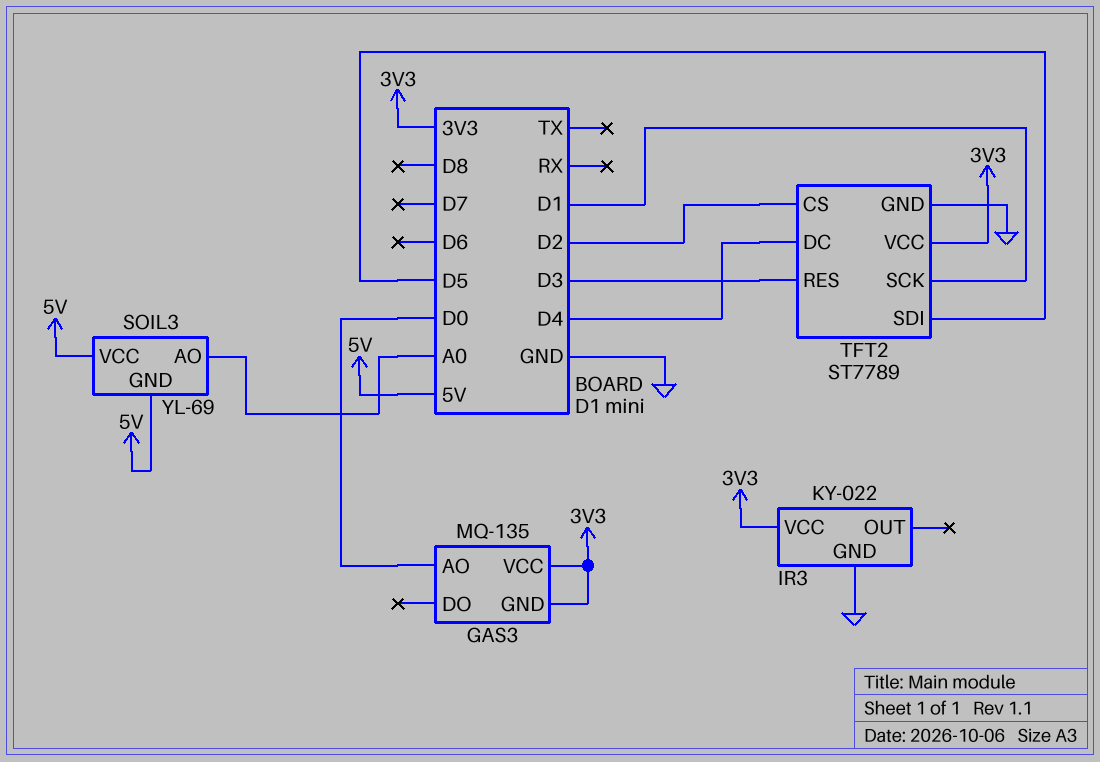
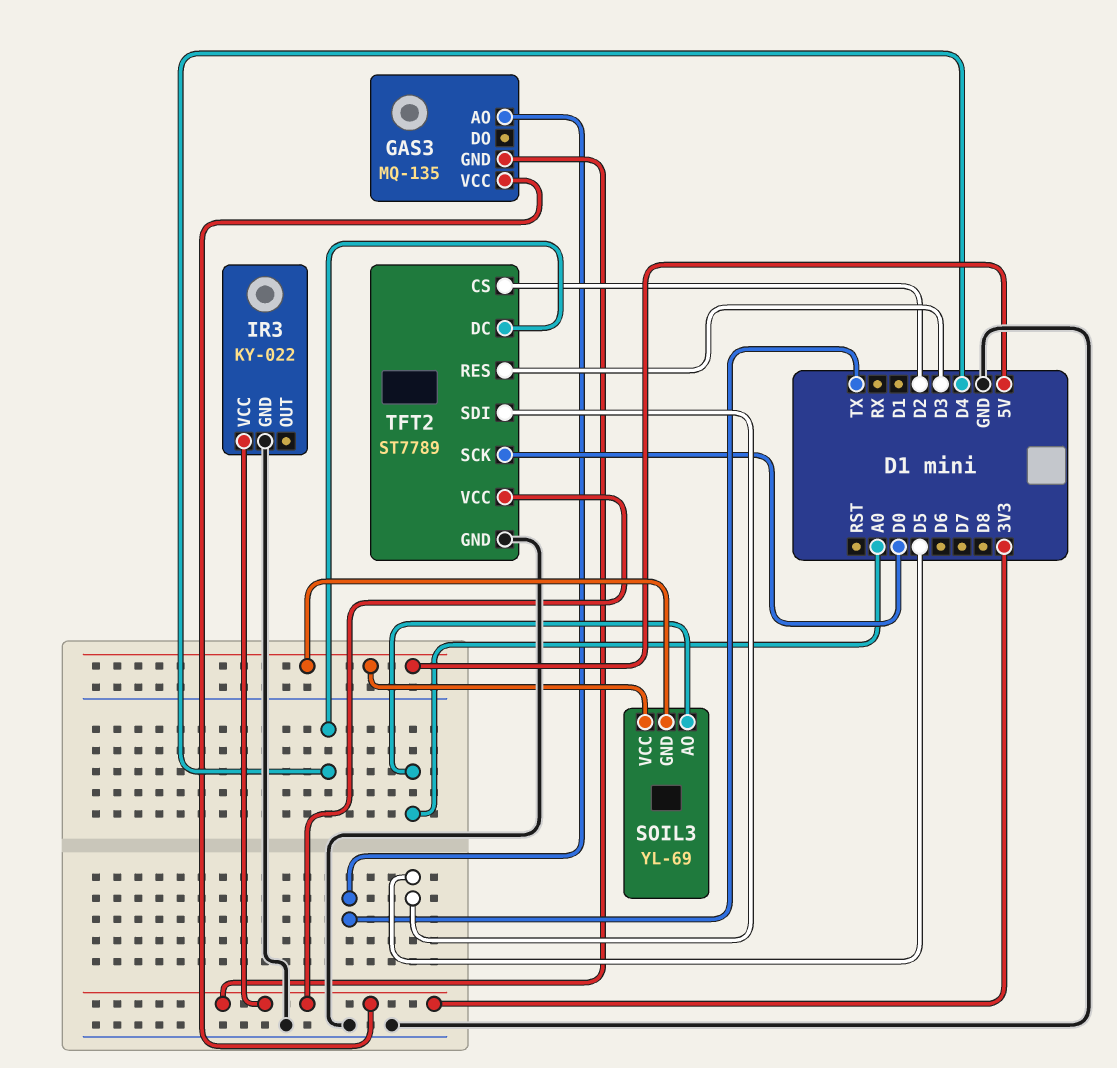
GAS3 pin AO: D0 -> TX
TFT2 pin SCK: D1 -> D0

